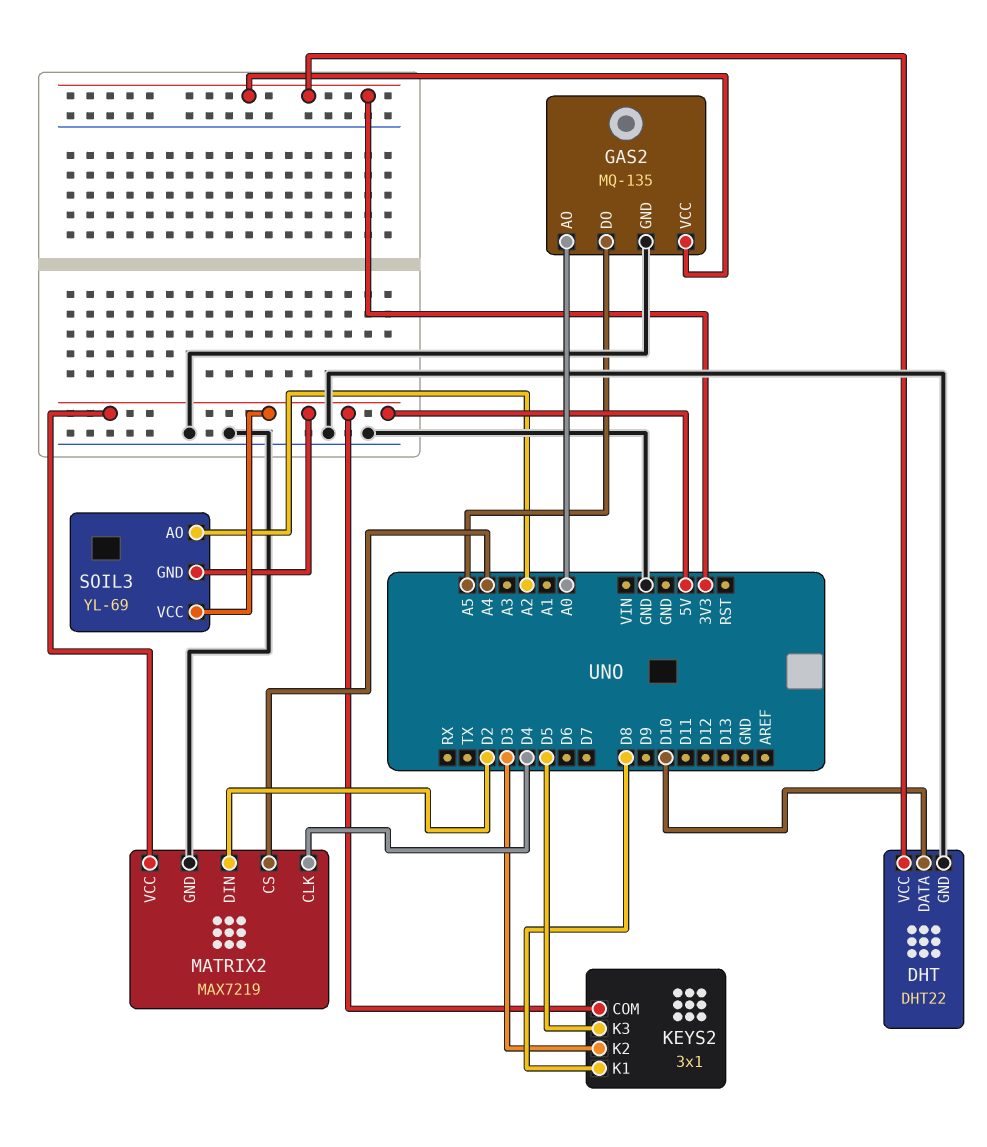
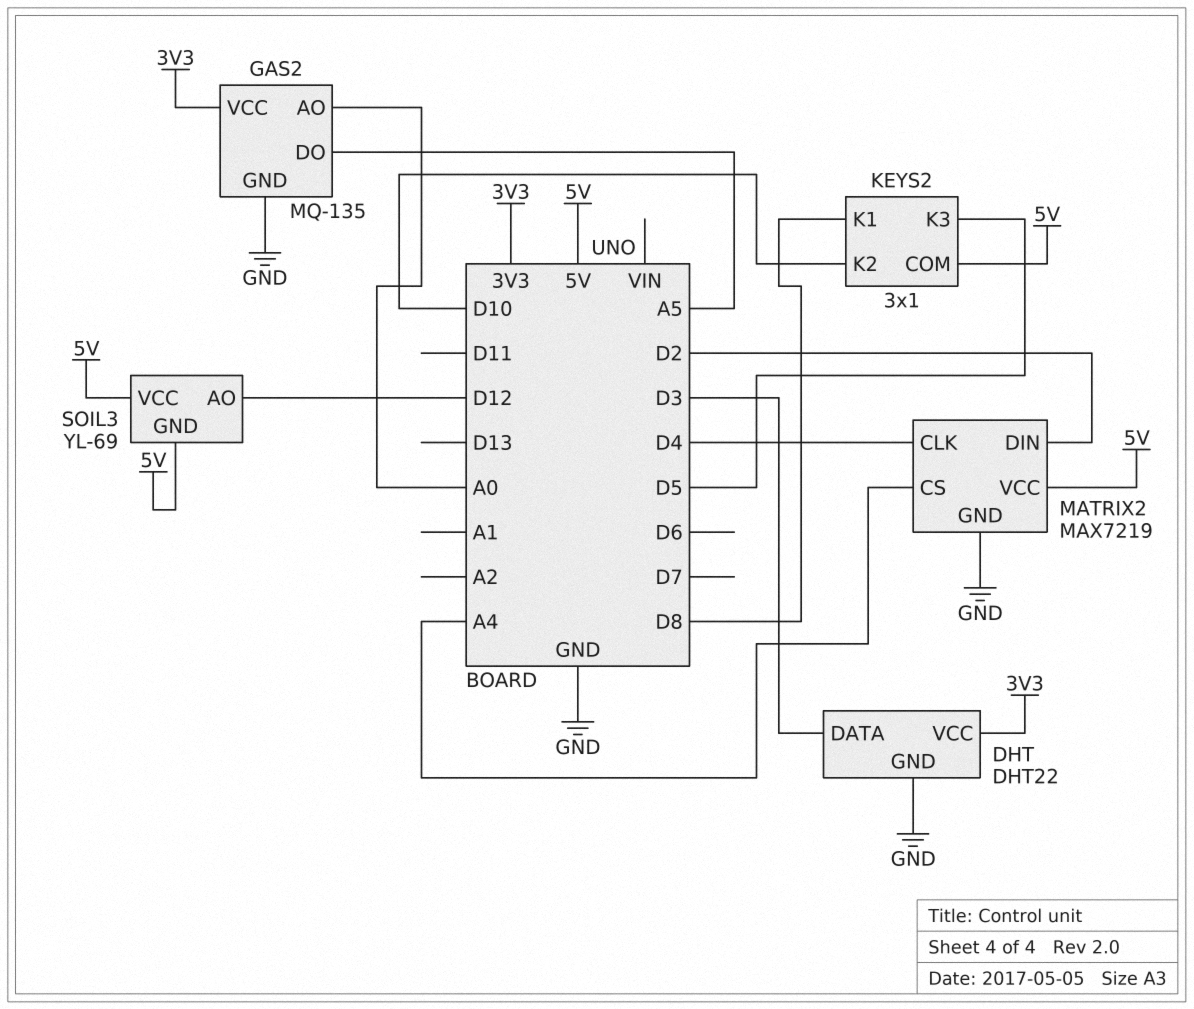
DHT pin DATA: D10 -> D3
KEYS2 pin K2: D3 -> D10
SOIL3 pin AO: A2 -> D12

